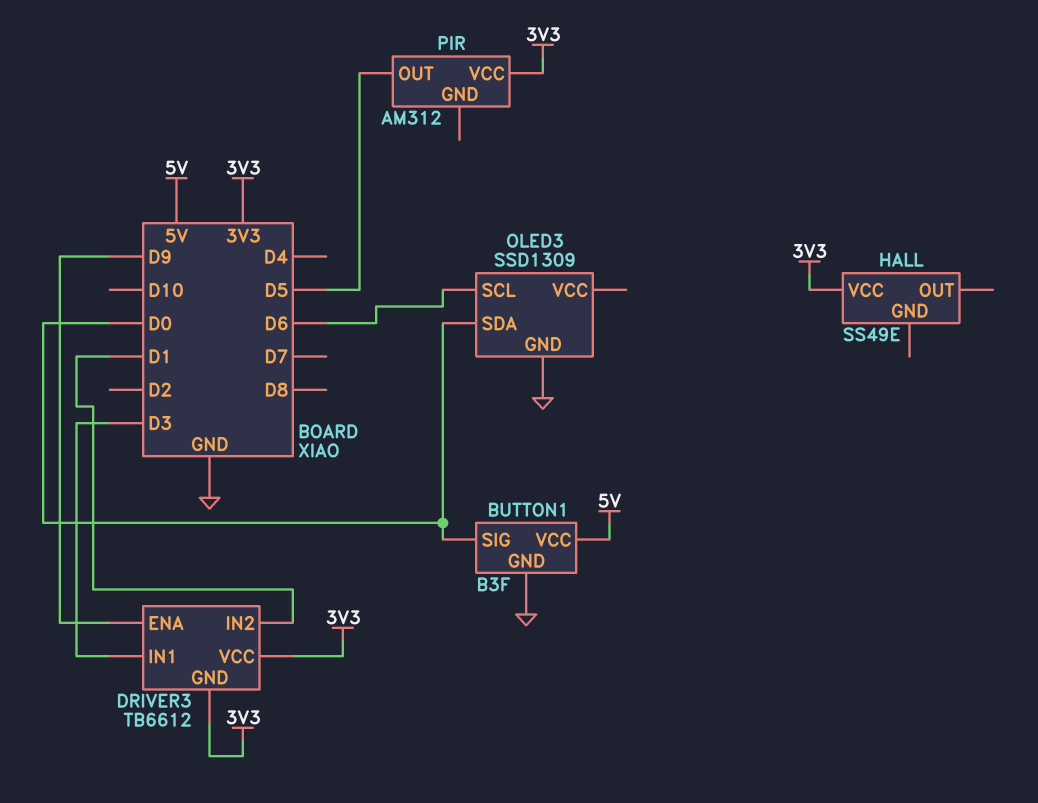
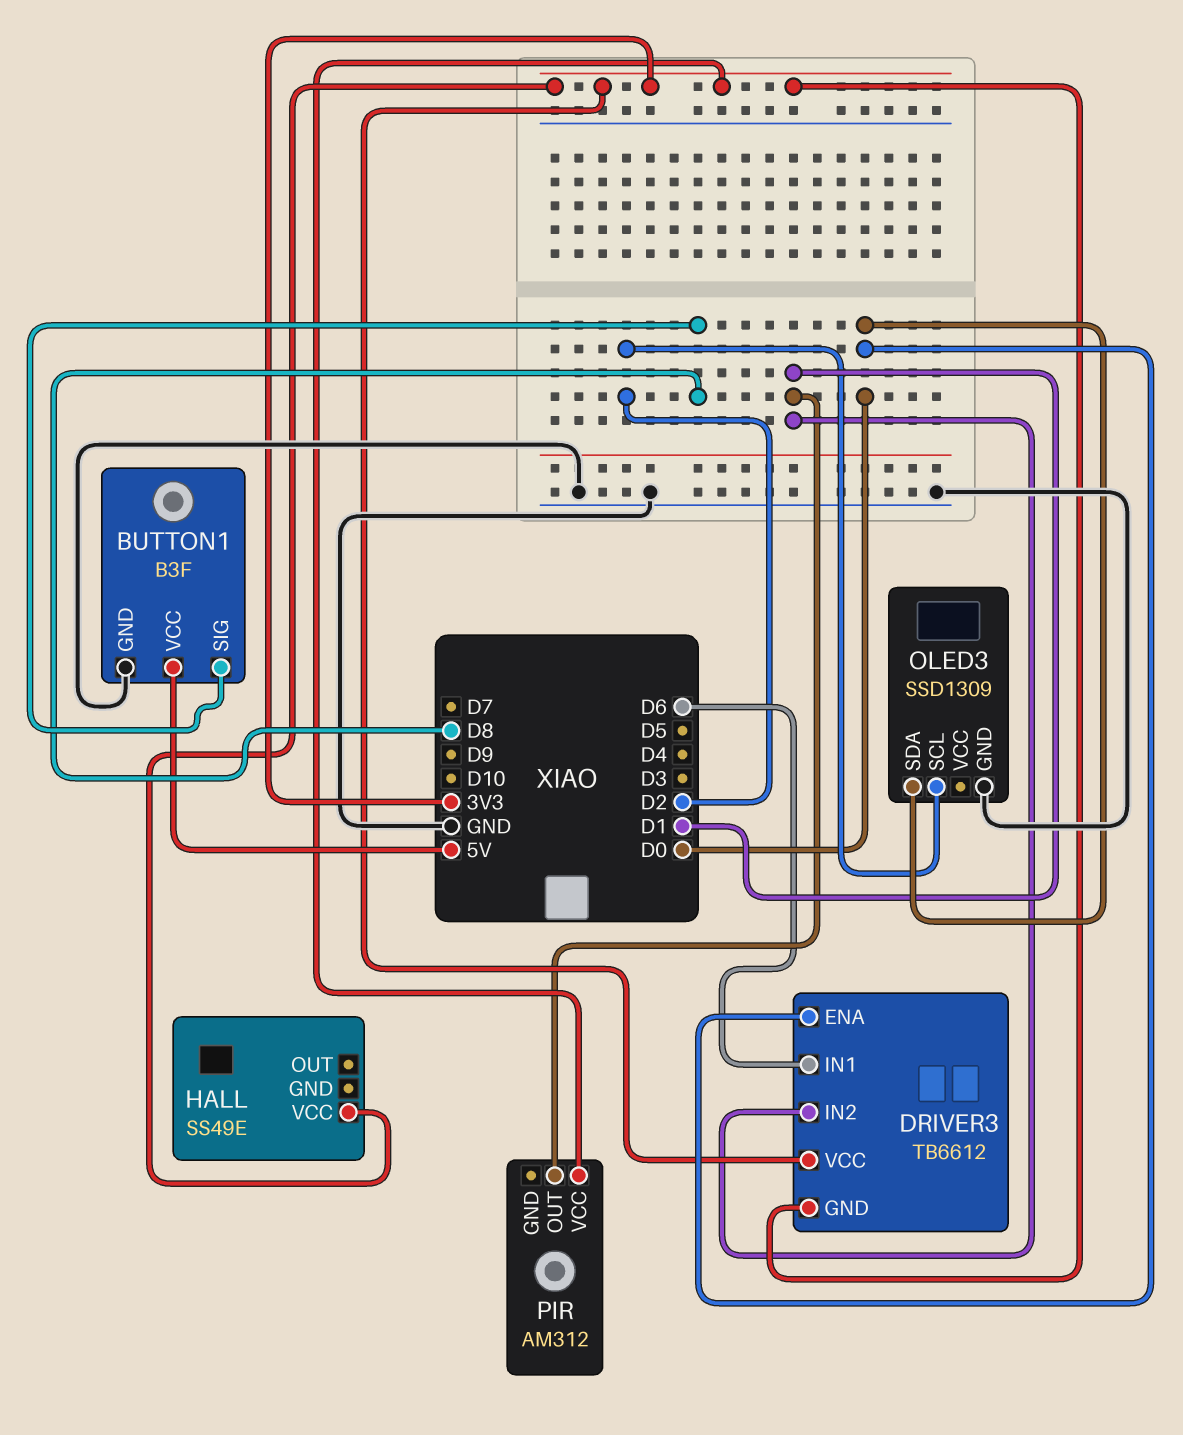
BUTTON1 pin SIG: D0 -> D8
DRIVER3 pin ENA: D9 -> D0
DRIVER3 pin IN1: D3 -> D6
OLED3 pin SCL: D6 -> D2
PIR pin OUT: D5 -> D1

